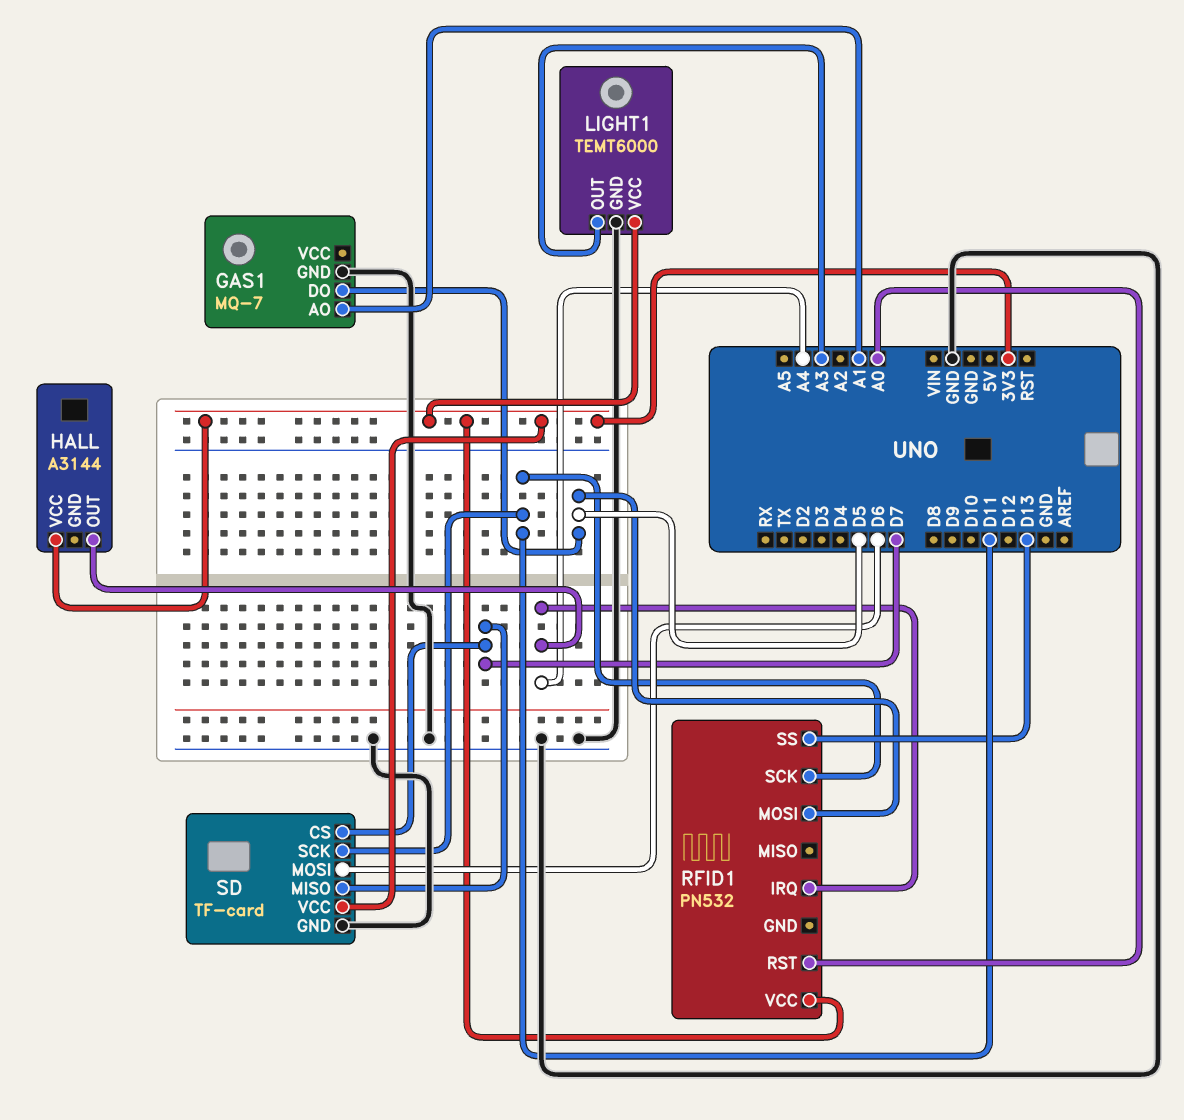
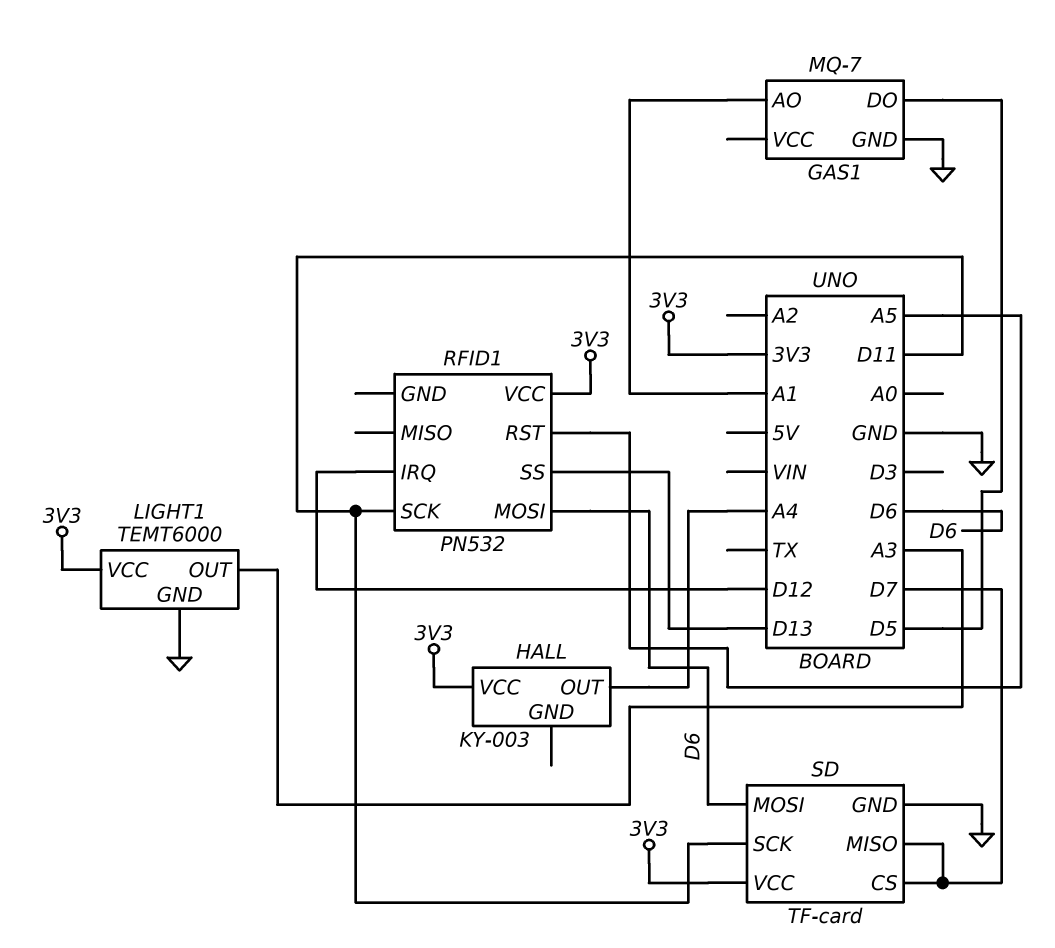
HALL: A3144 -> KY-003
RFID1 pin IRQ: A4 -> D12
RFID1 pin MOSI: D5 -> D6
RFID1 pin RST: A0 -> A5

